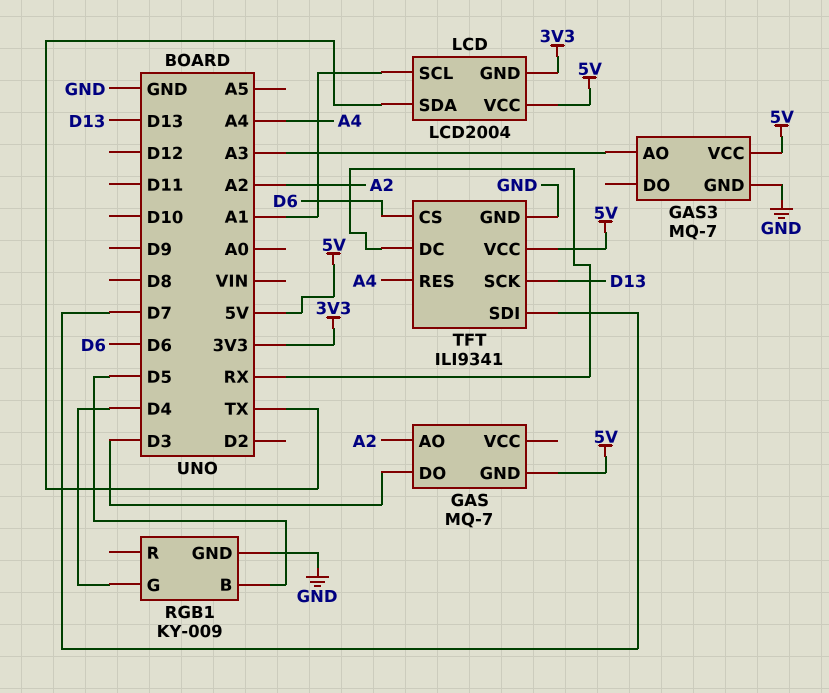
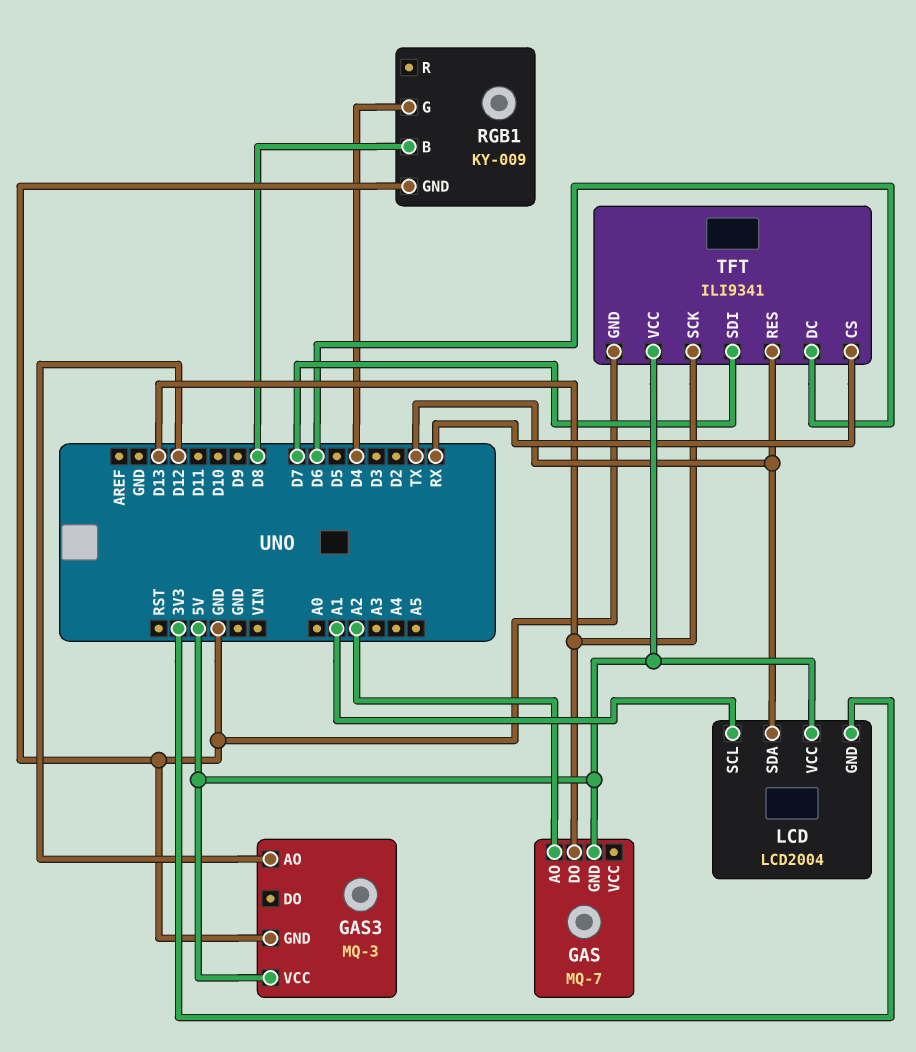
GAS pin DO: D3 -> D13
GAS3: MQ-7 -> MQ-3
GAS3 pin AO: A3 -> D12
RGB1 pin B: D5 -> D8
TFT pin CS: D6 -> RX
TFT pin DC: RX -> D6
TFT pin RES: A4 -> TX

